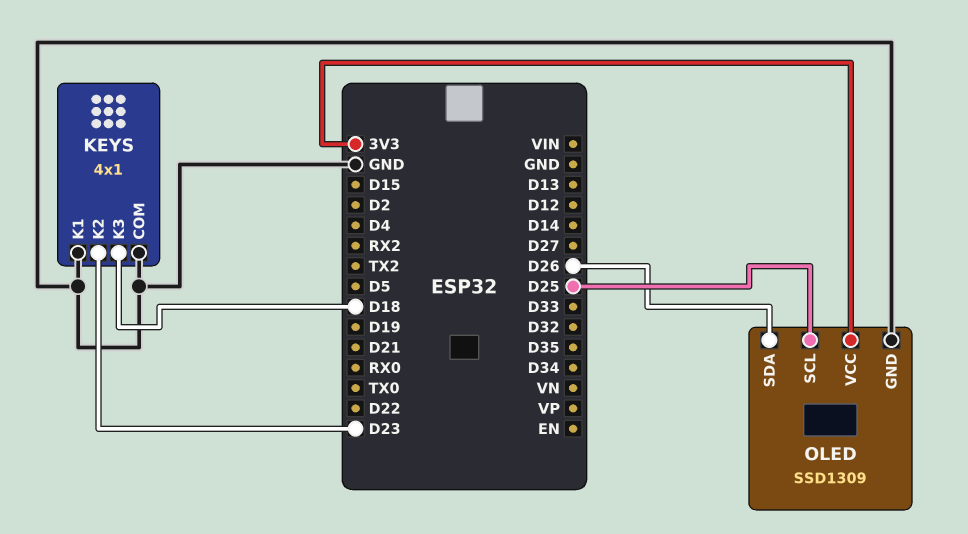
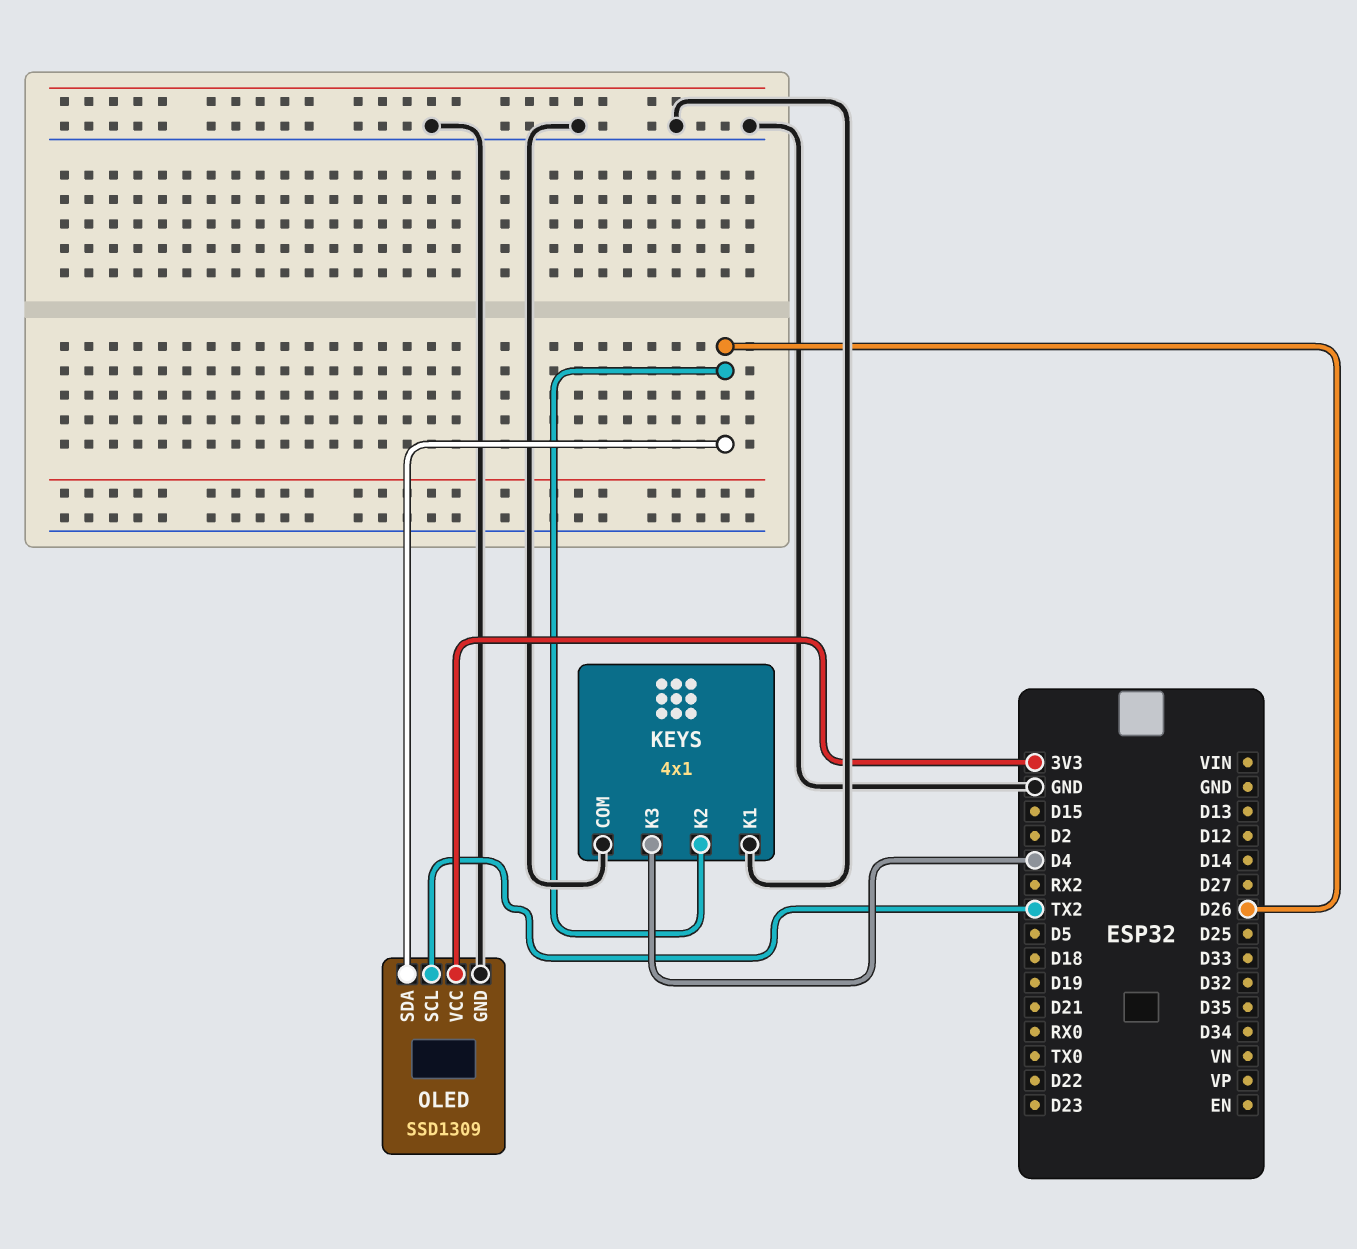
KEYS pin K2: D23 -> D26
KEYS pin K3: D18 -> D4
OLED pin SCL: D25 -> TX2

